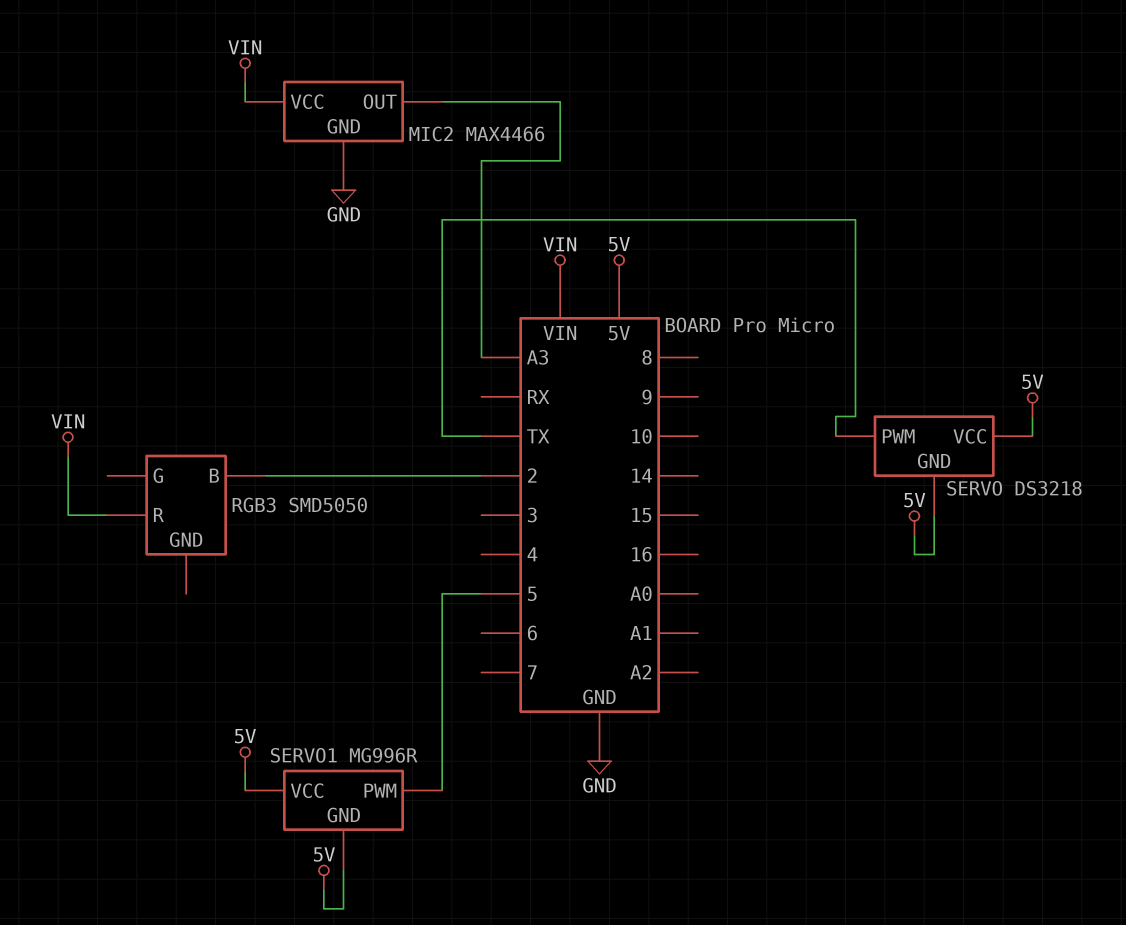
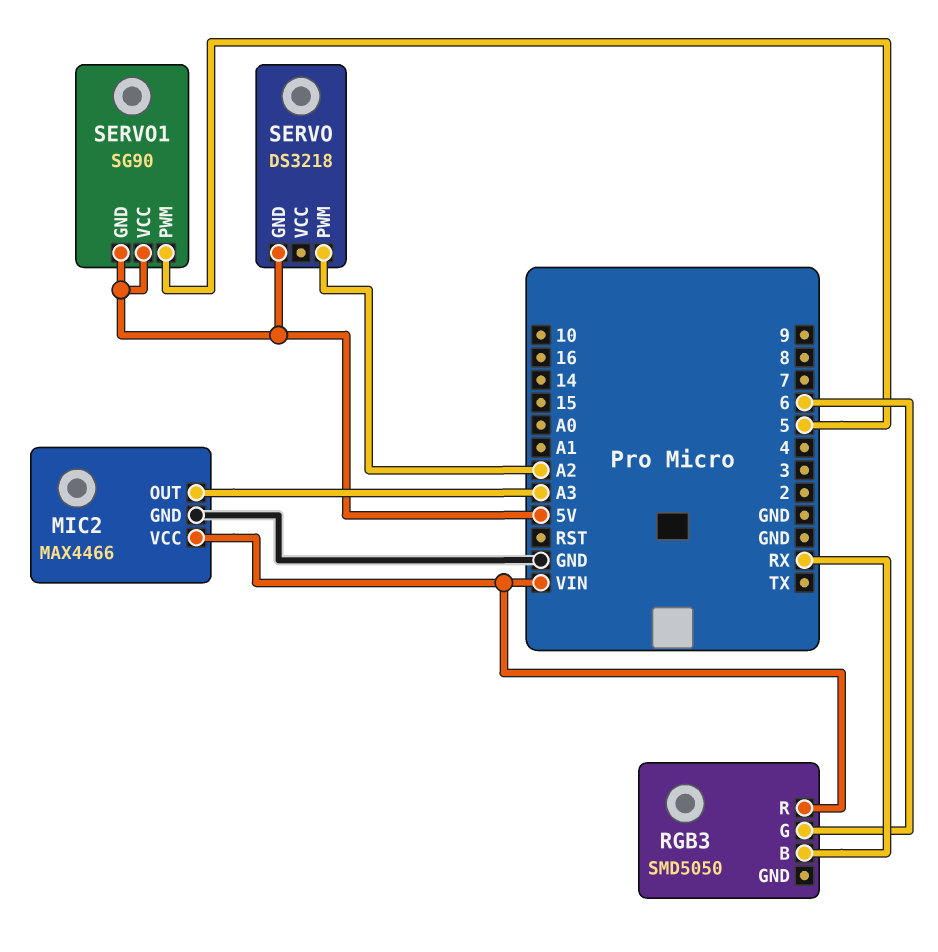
RGB3 pin B: 2 -> RX
RGB3 pin G: none -> 6
SERVO pin PWM: TX -> A2
SERVO pin VCC: 5V -> none
SERVO1: MG996R -> SG90

